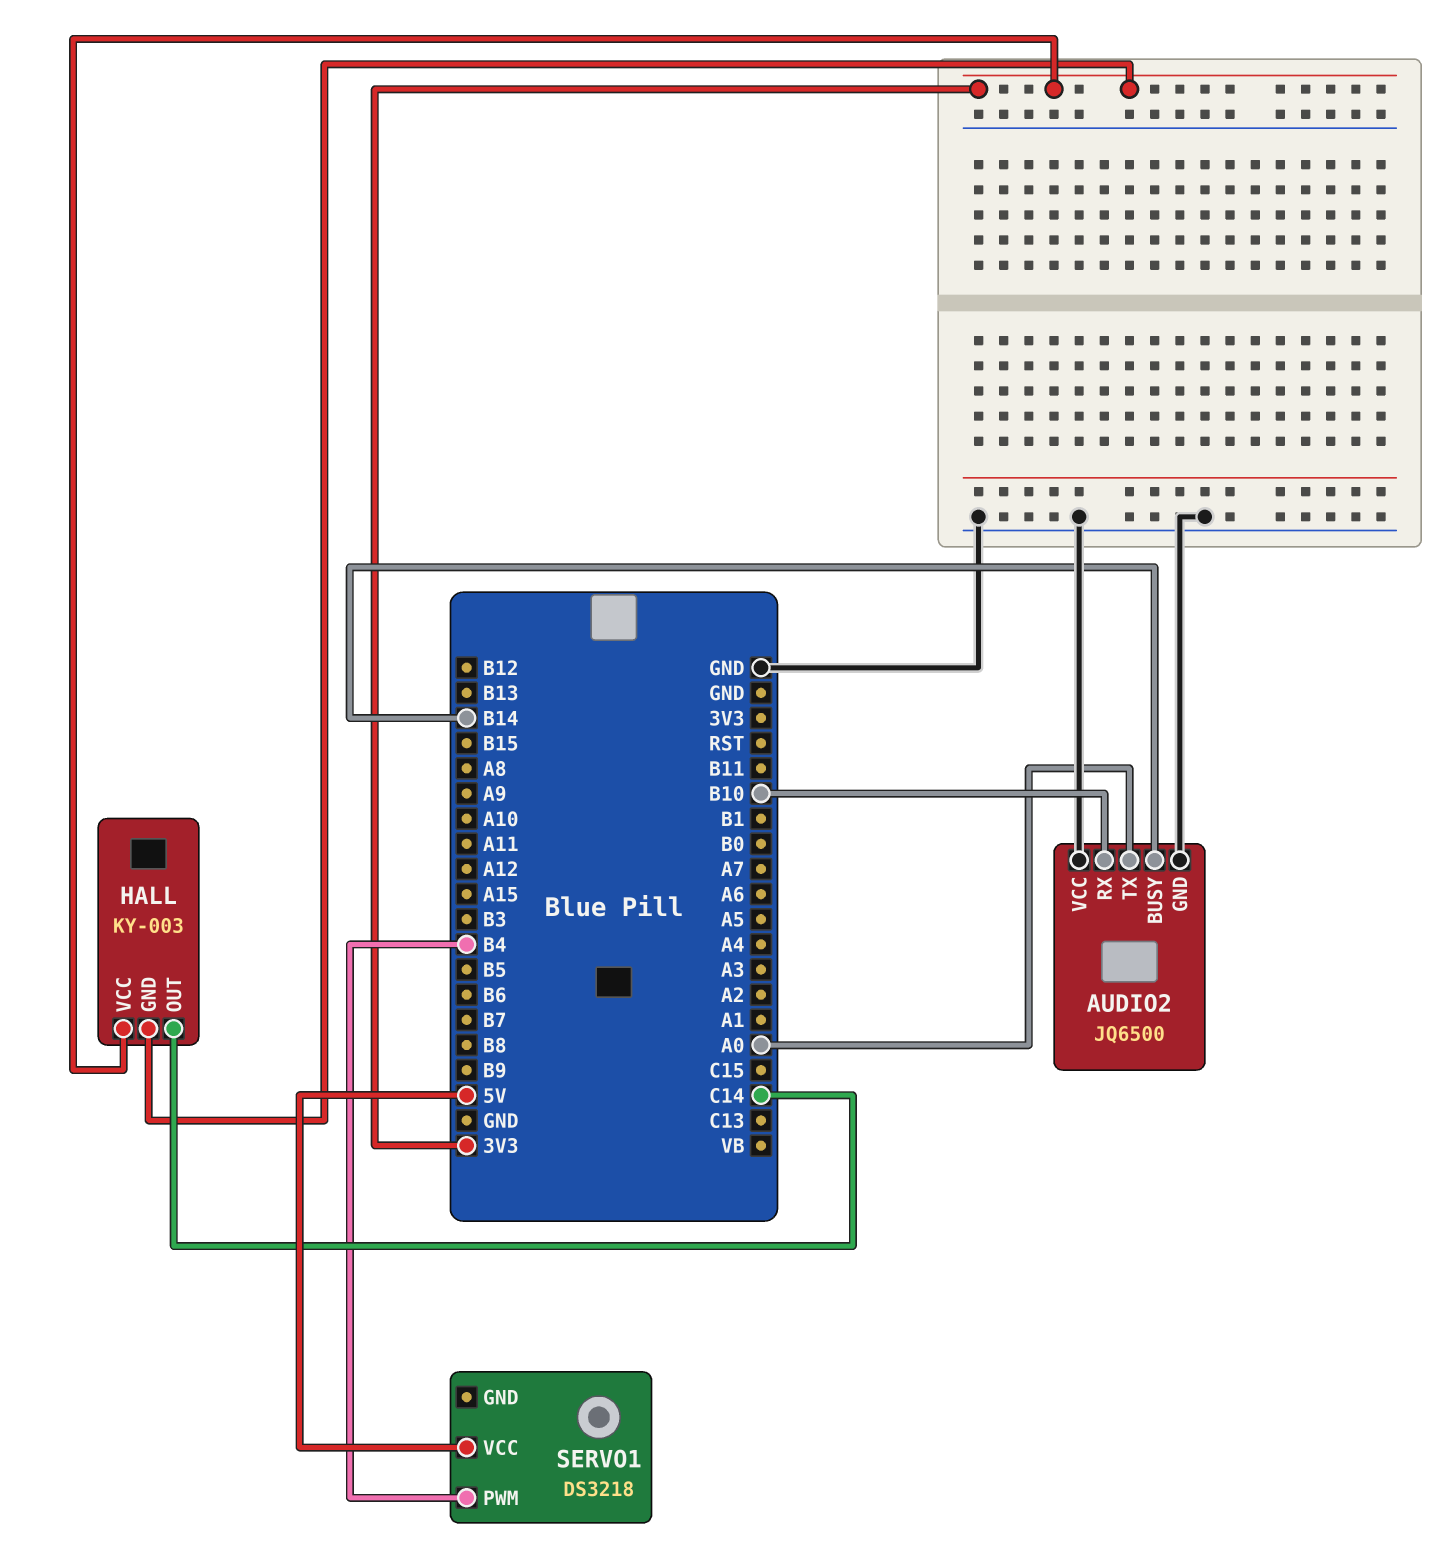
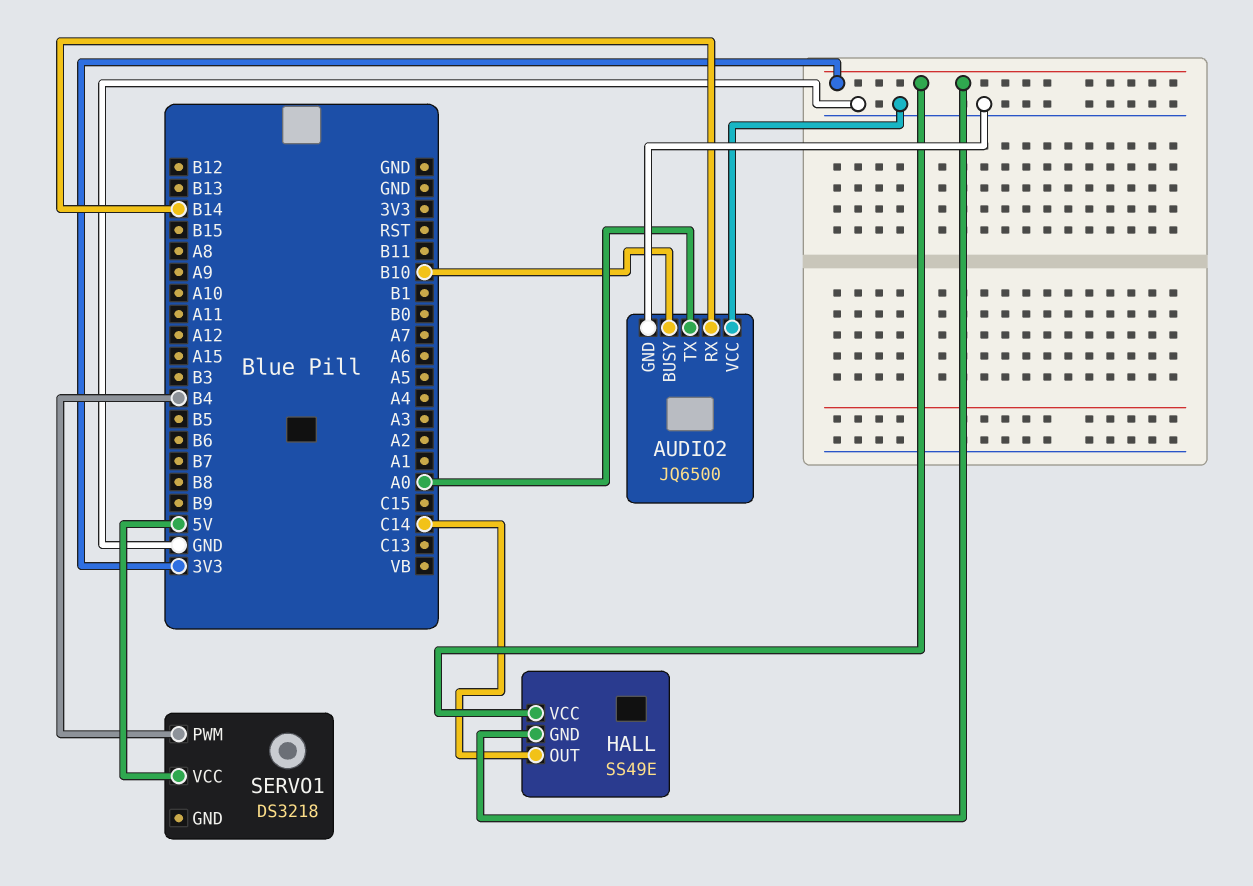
AUDIO2 pin BUSY: B14 -> B10
AUDIO2 pin RX: B10 -> B14
HALL: KY-003 -> SS49E

